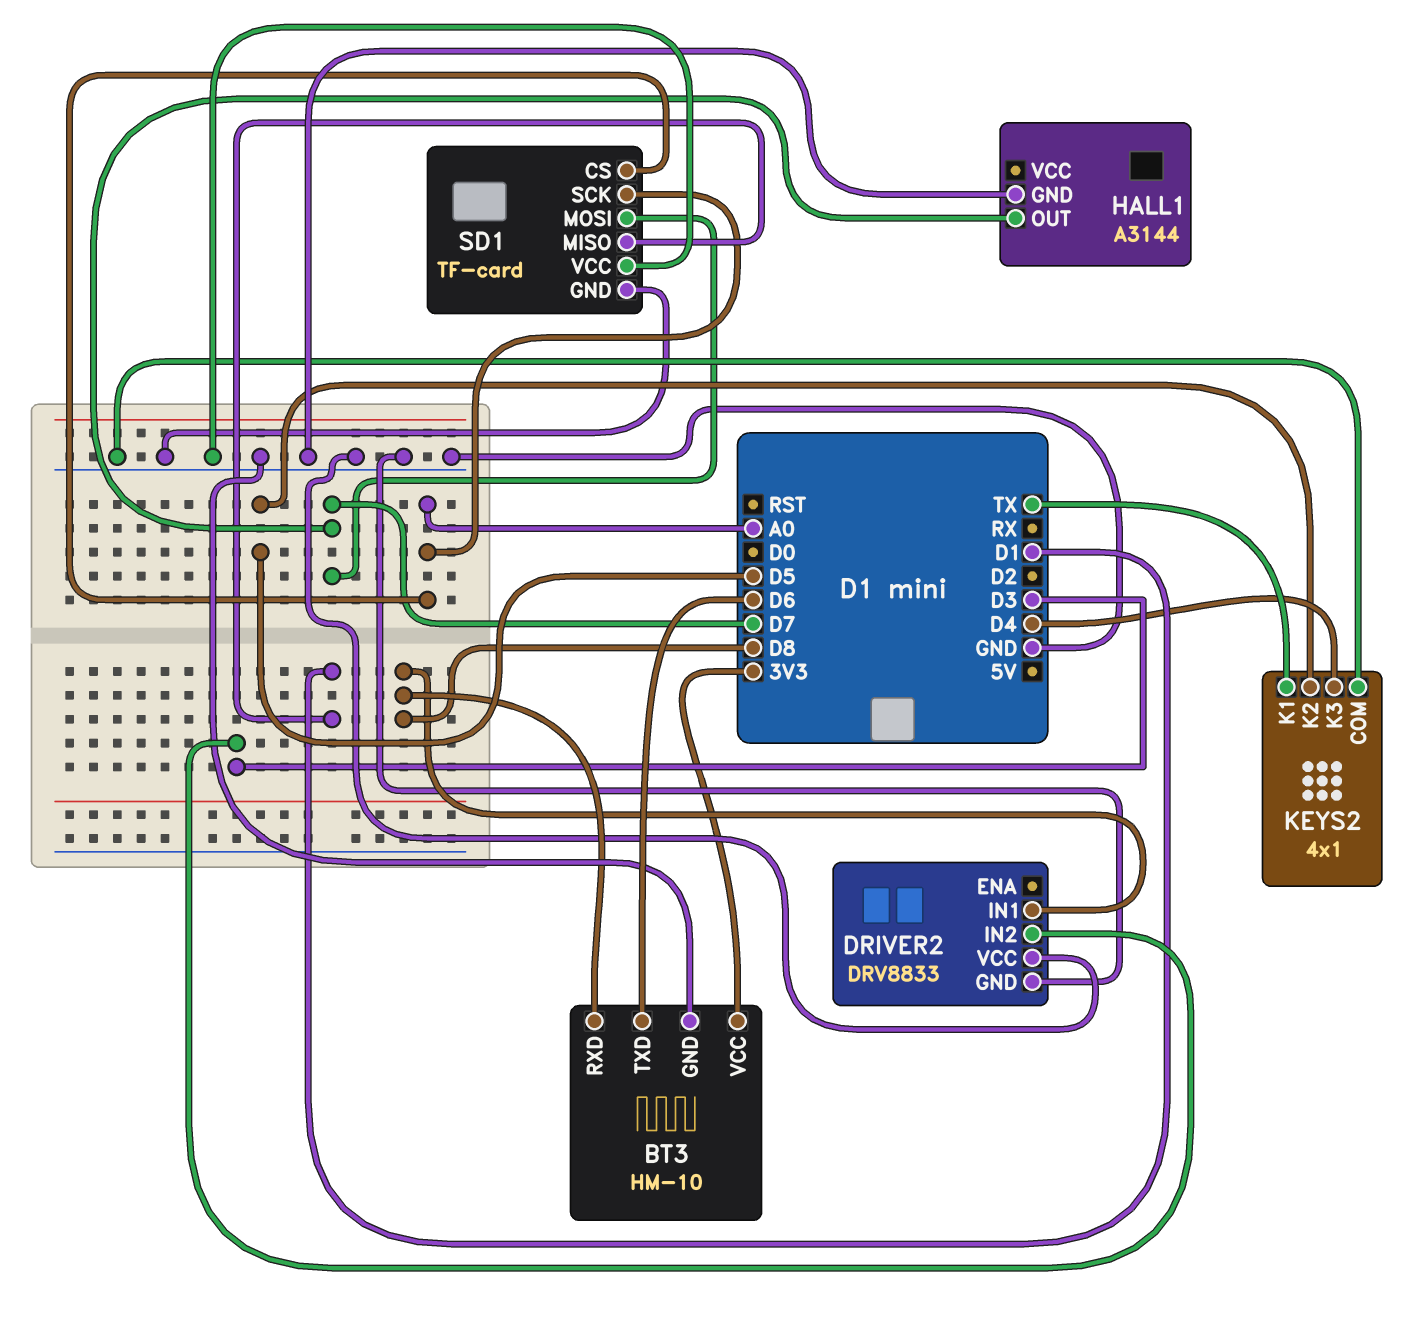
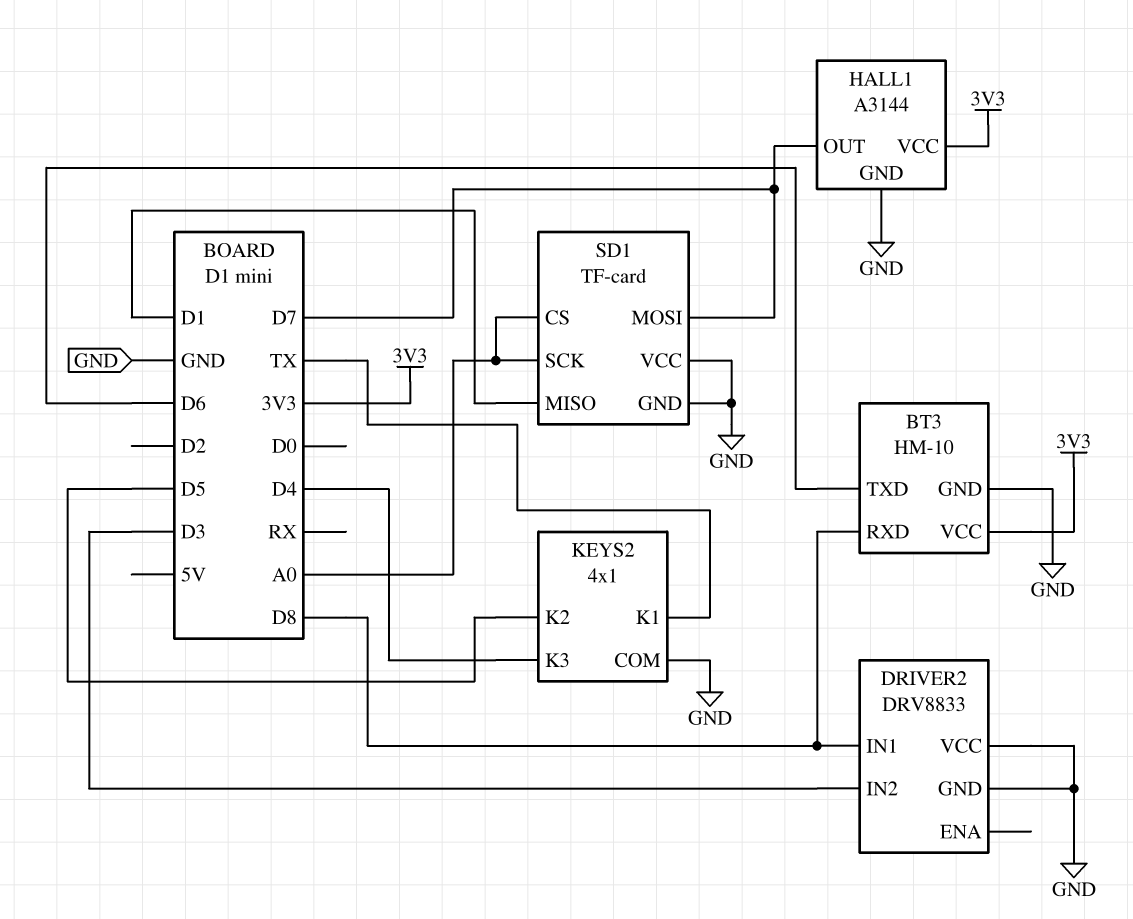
HALL1 pin VCC: none -> 3V3

